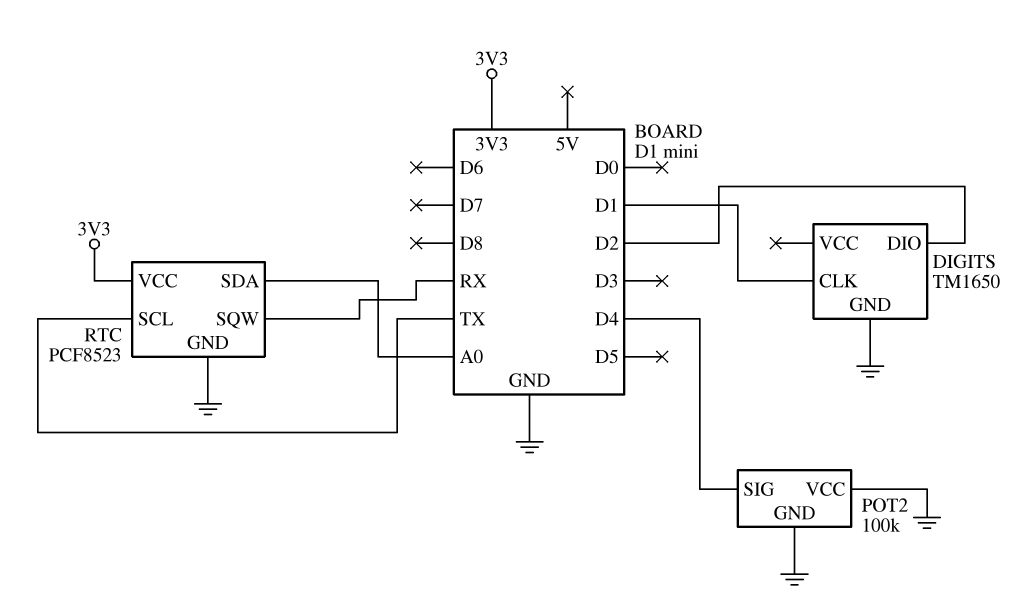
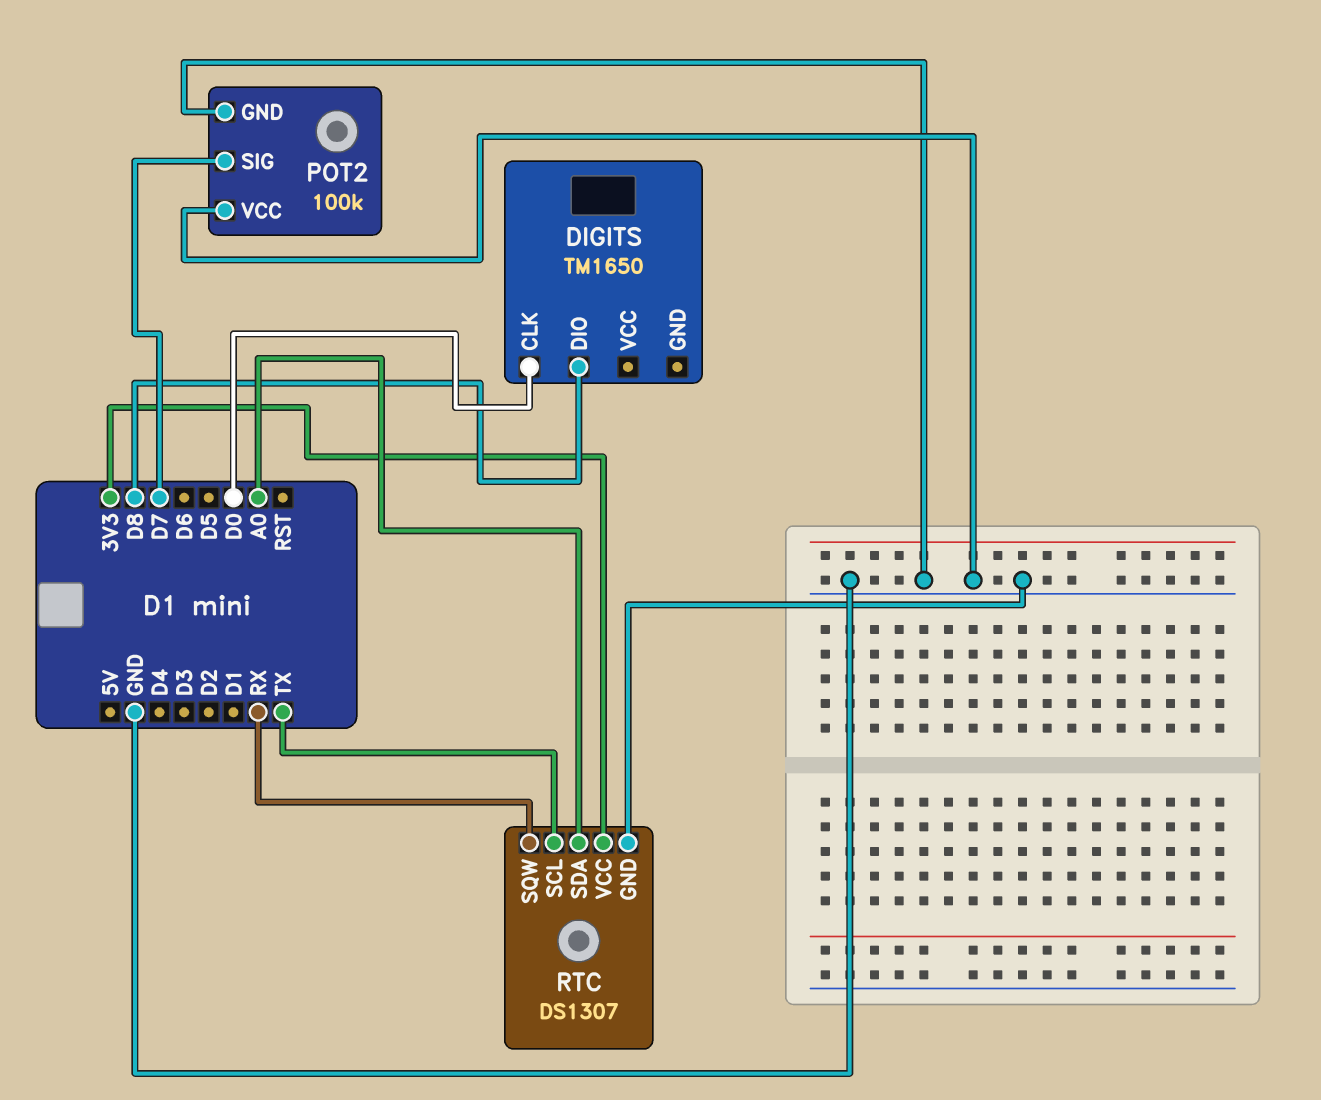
DIGITS pin CLK: D1 -> D0
DIGITS pin DIO: D2 -> D8
DIGITS pin GND: GND -> none
POT2 pin SIG: D4 -> D7
RTC: PCF8523 -> DS1307

